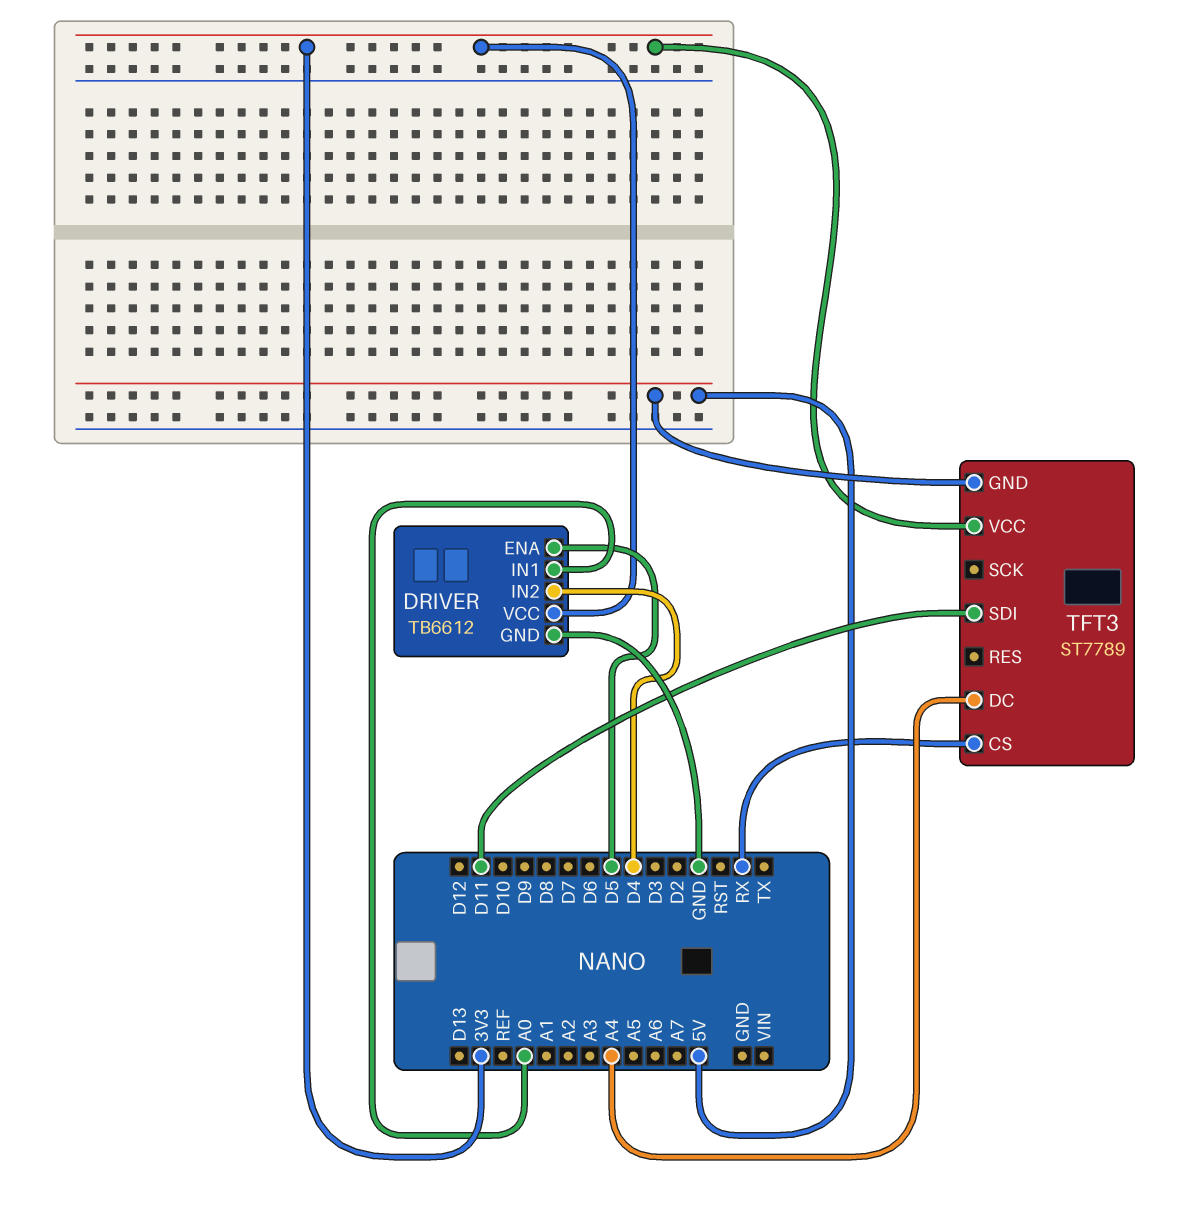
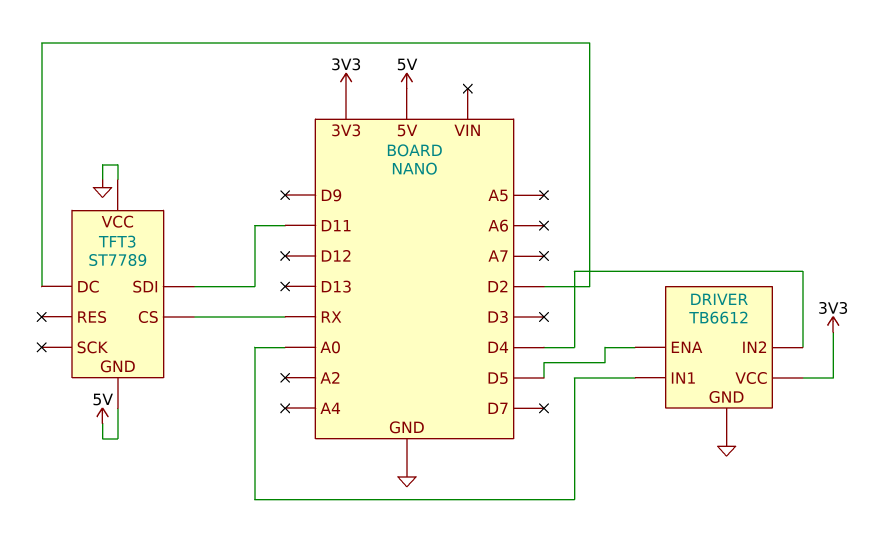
TFT3 pin DC: A4 -> D2
TFT3 pin VCC: 3V3 -> GND

